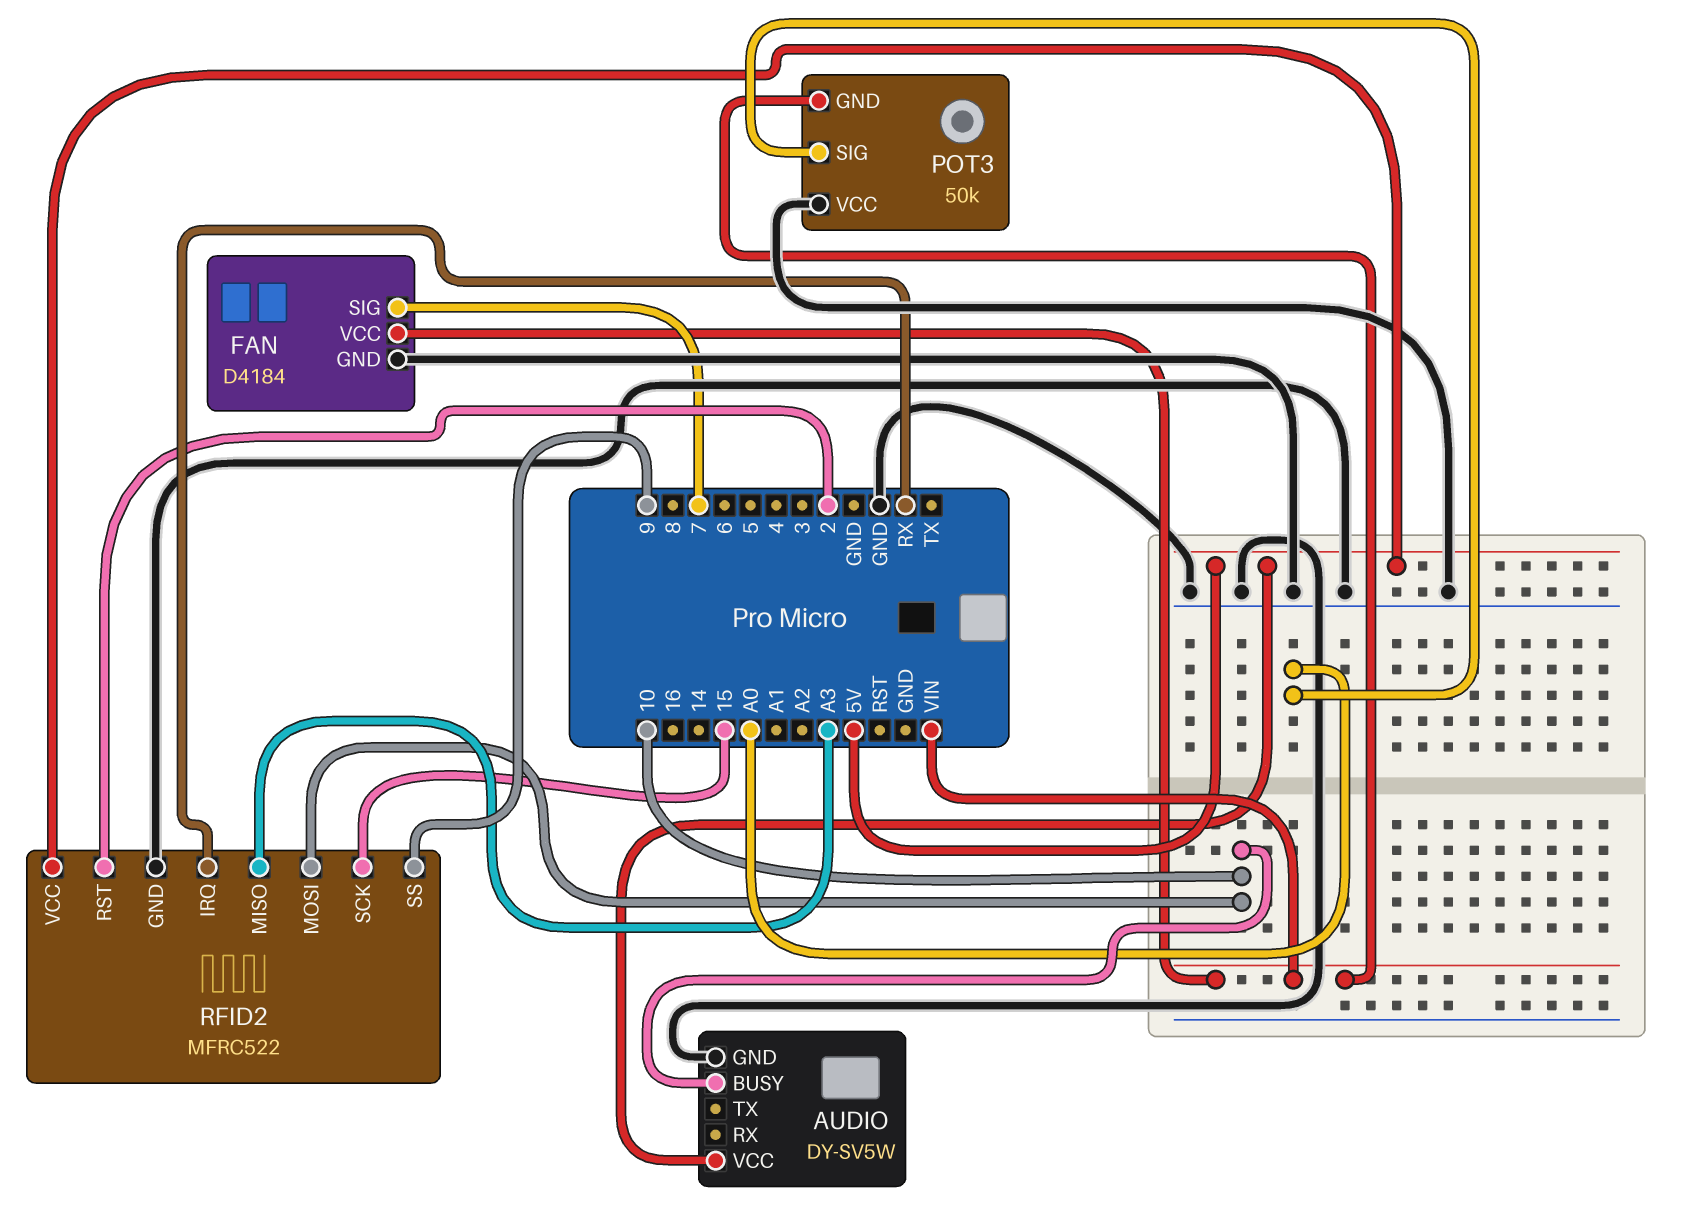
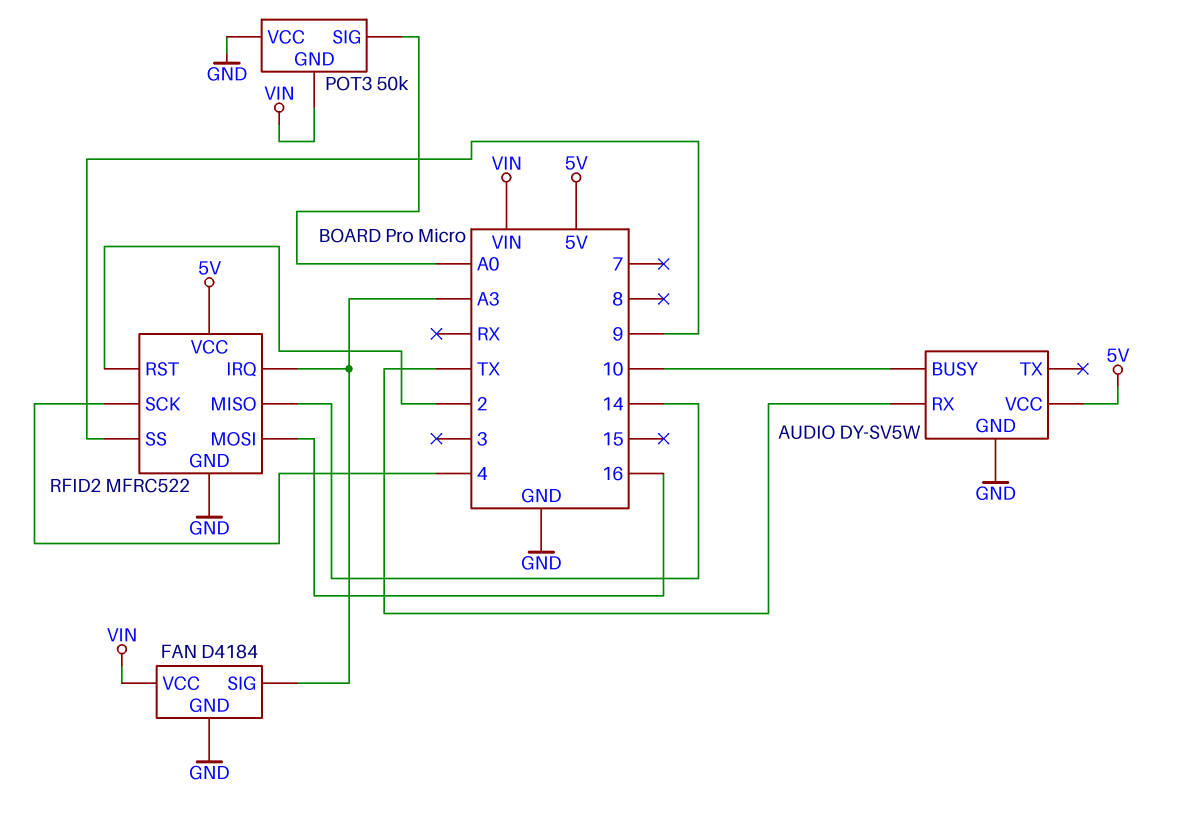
AUDIO pin RX: none -> TX
FAN pin SIG: 7 -> A3
RFID2 pin IRQ: RX -> A3
RFID2 pin MISO: A3 -> 14
RFID2 pin MOSI: 10 -> 16
RFID2 pin SCK: 15 -> 4

